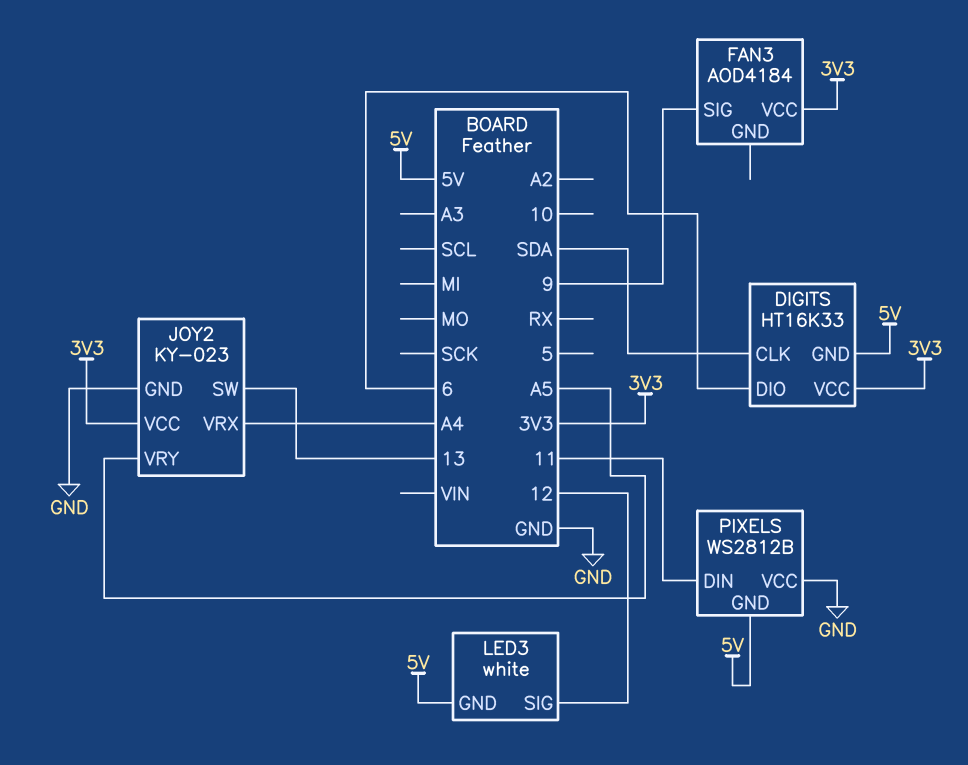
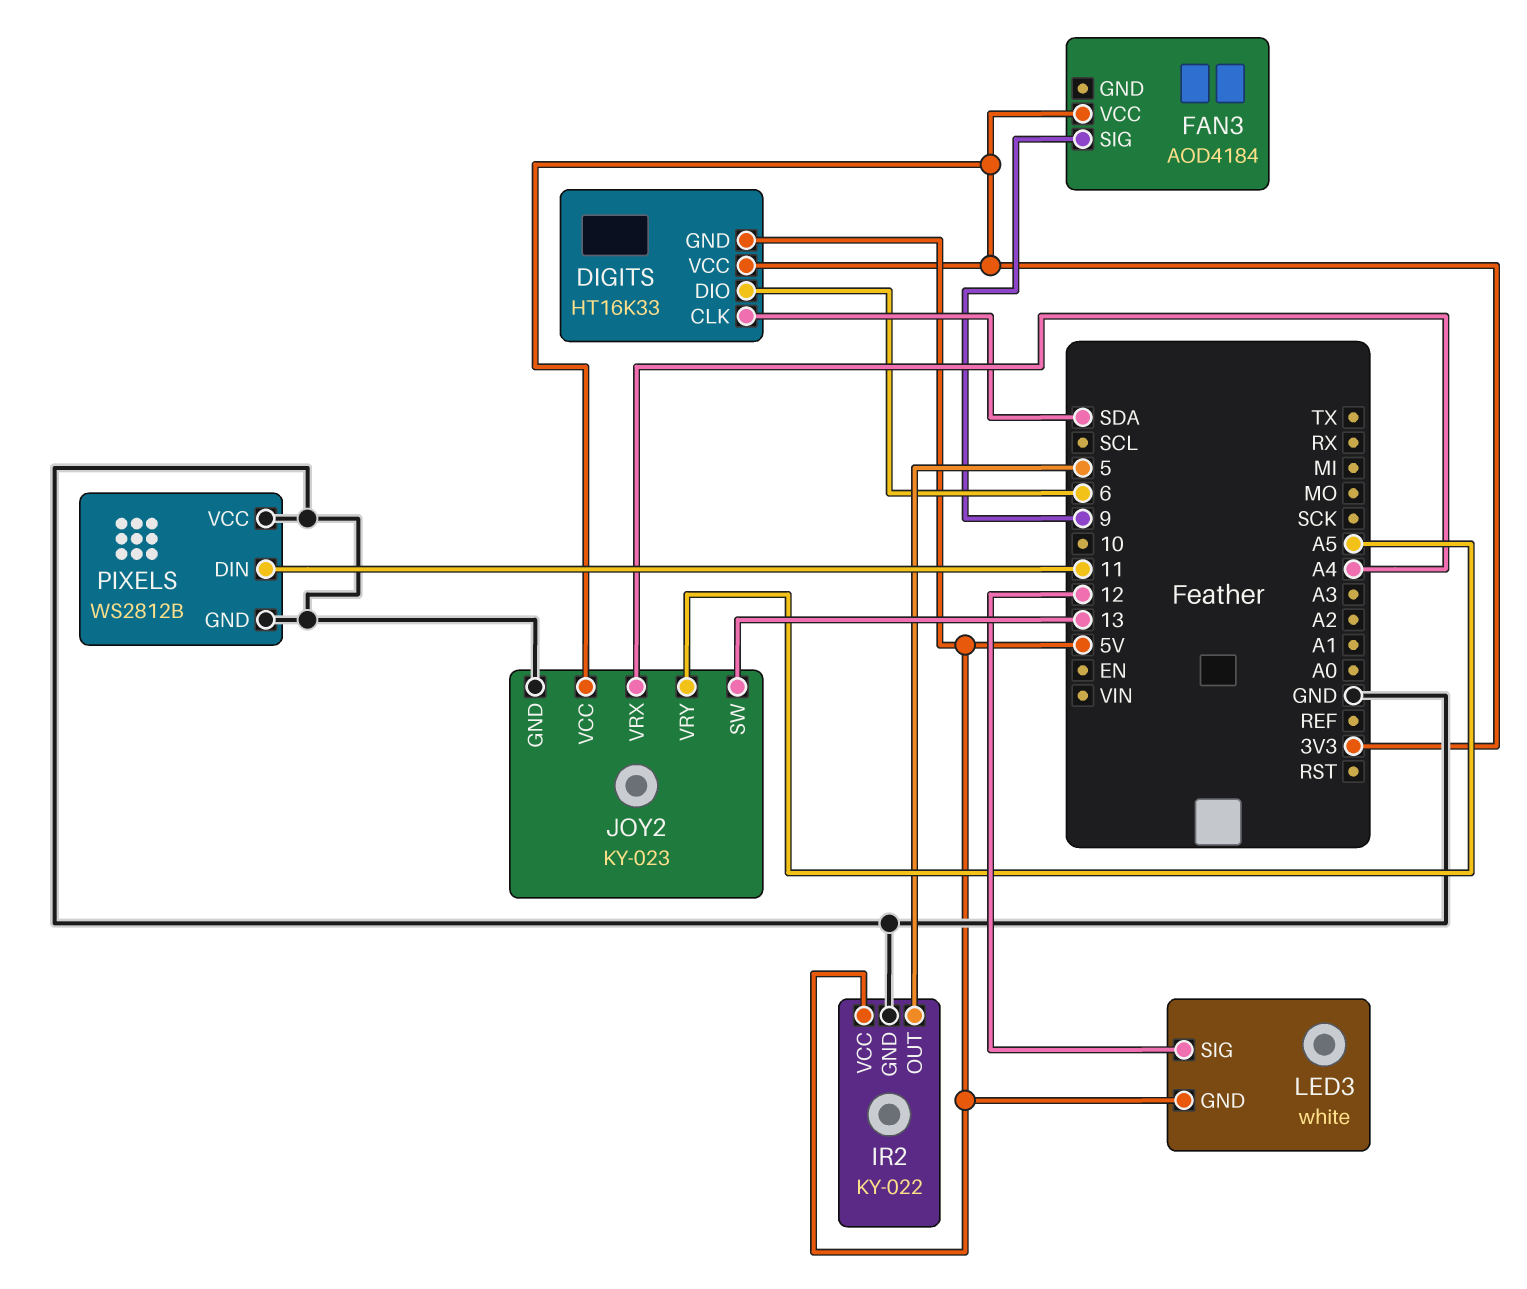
IR2: none -> KY-022
IR2 pin GND: none -> GND
IR2 pin OUT: none -> 5
IR2 pin VCC: none -> 5V
PIXELS pin GND: 5V -> GND

